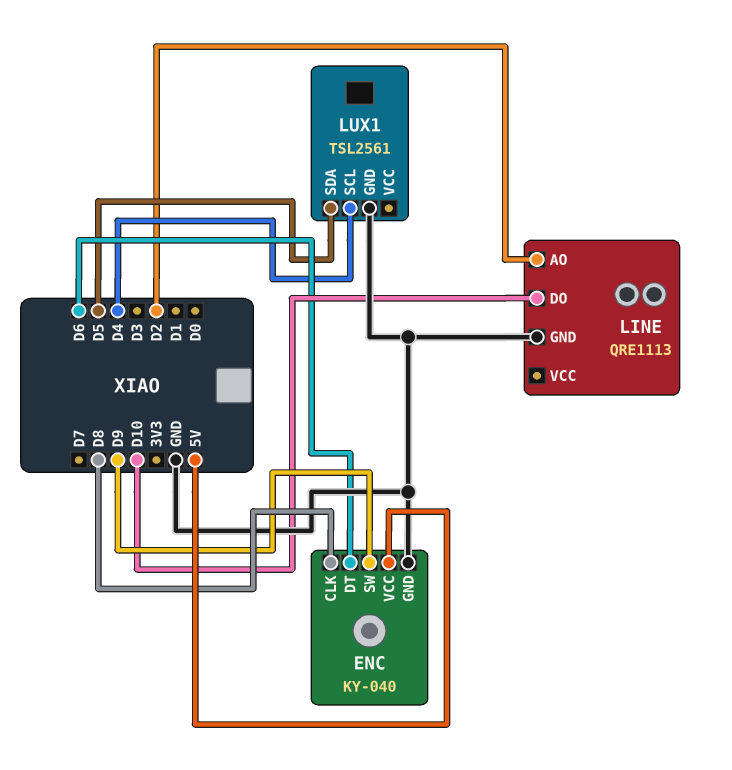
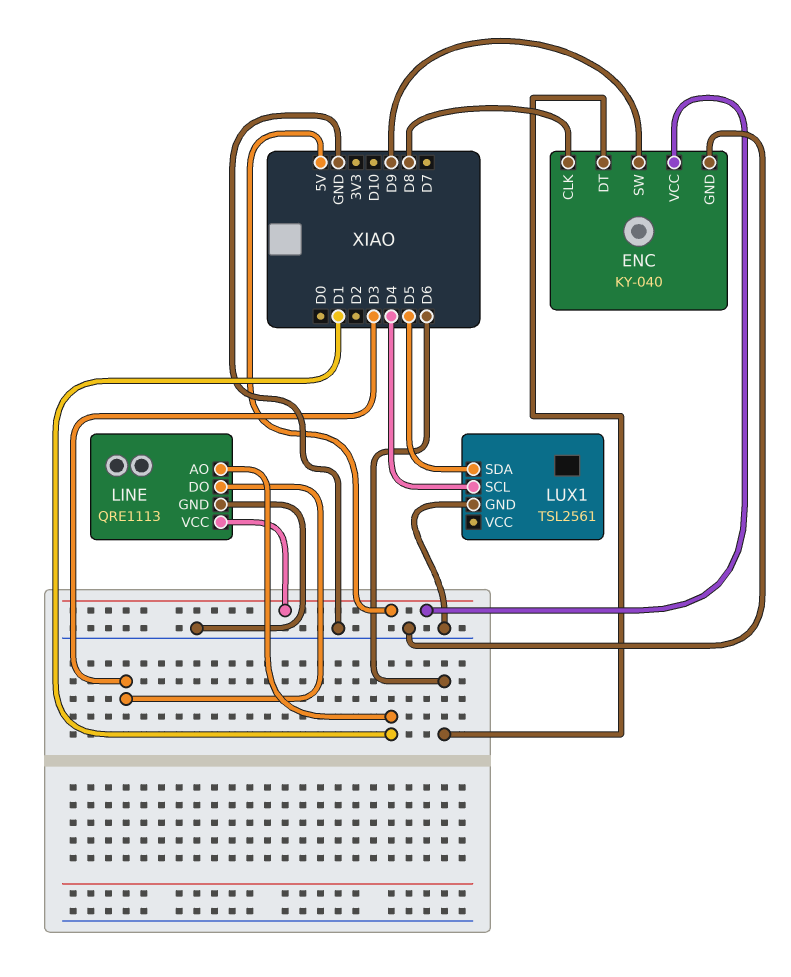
LINE pin AO: D2 -> D1
LINE pin DO: D10 -> D3
LINE pin VCC: none -> 5V

